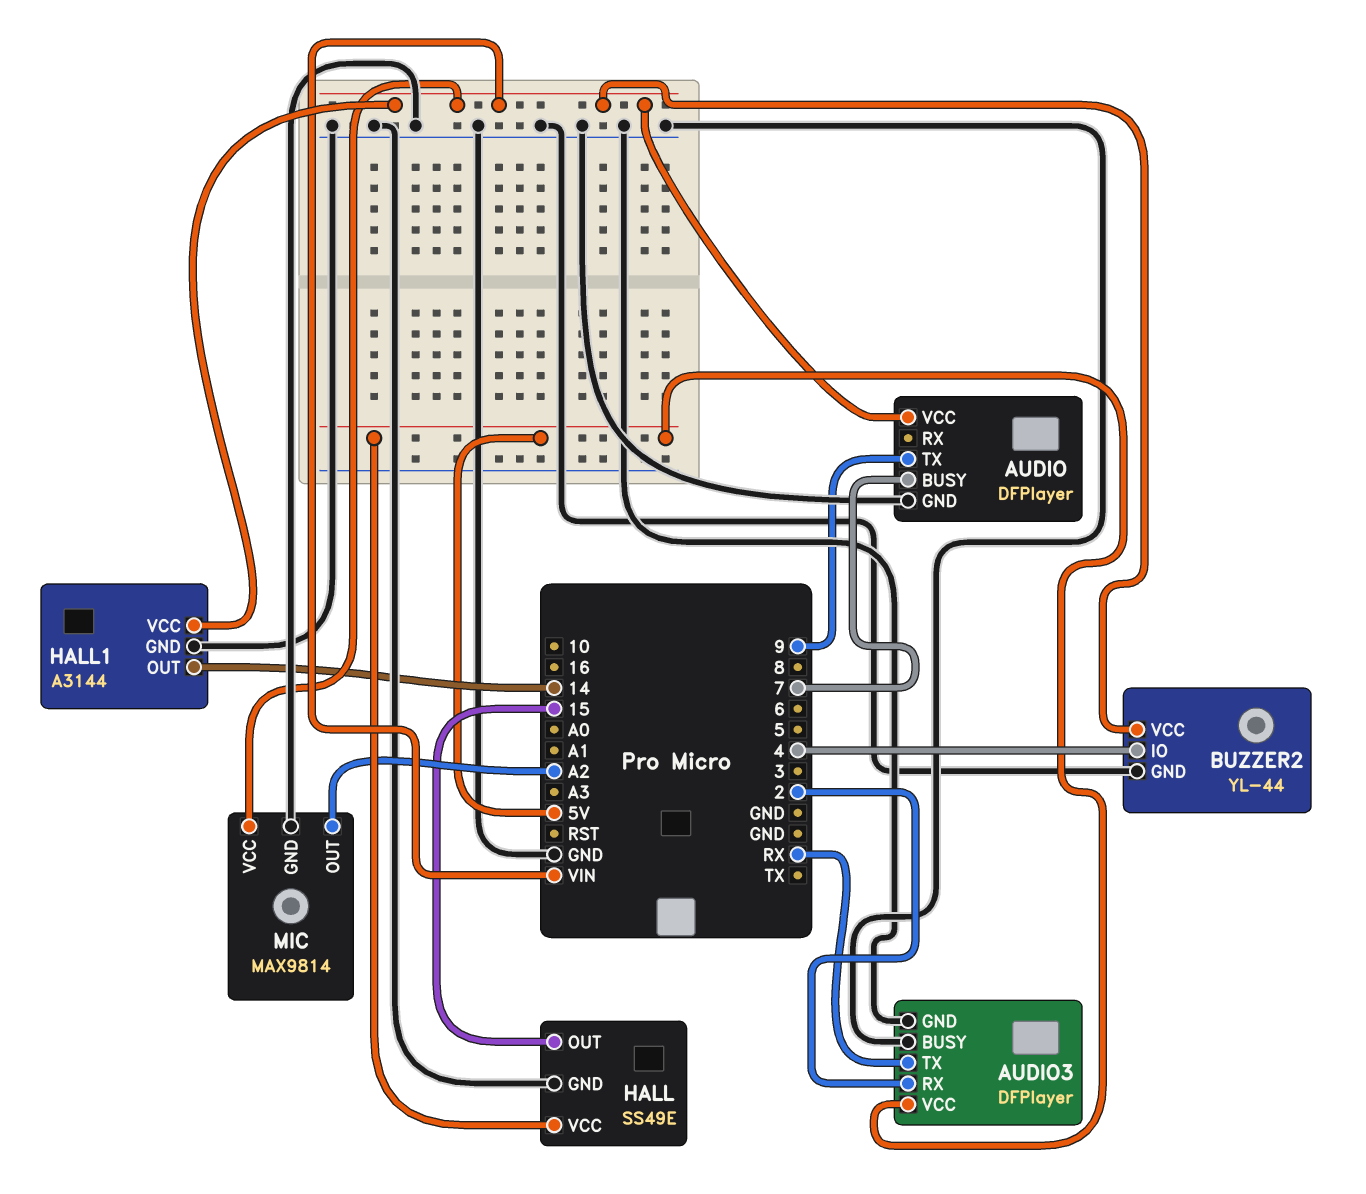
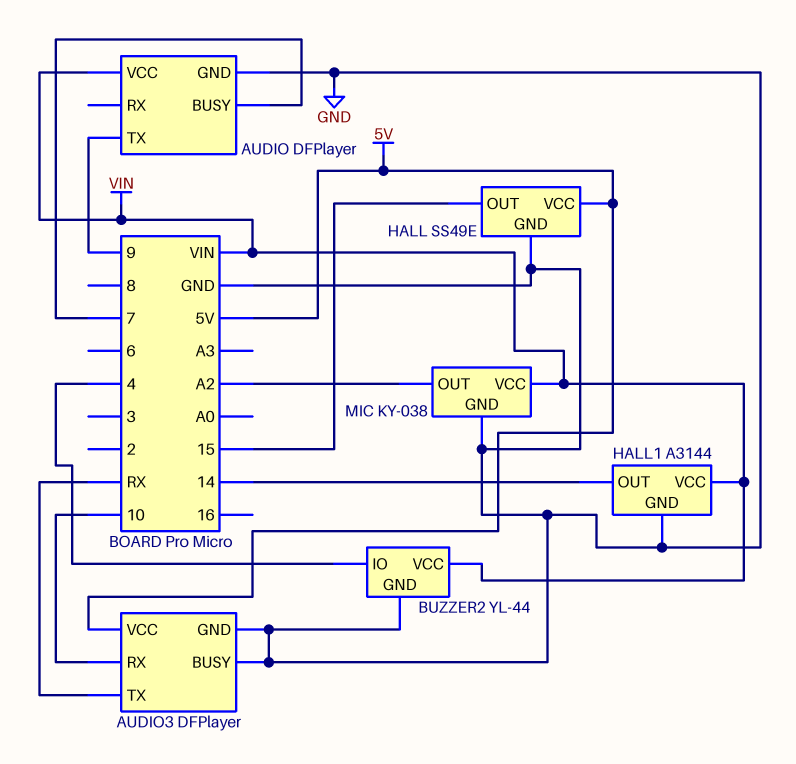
AUDIO3 pin RX: 2 -> 10
MIC: MAX9814 -> KY-038

